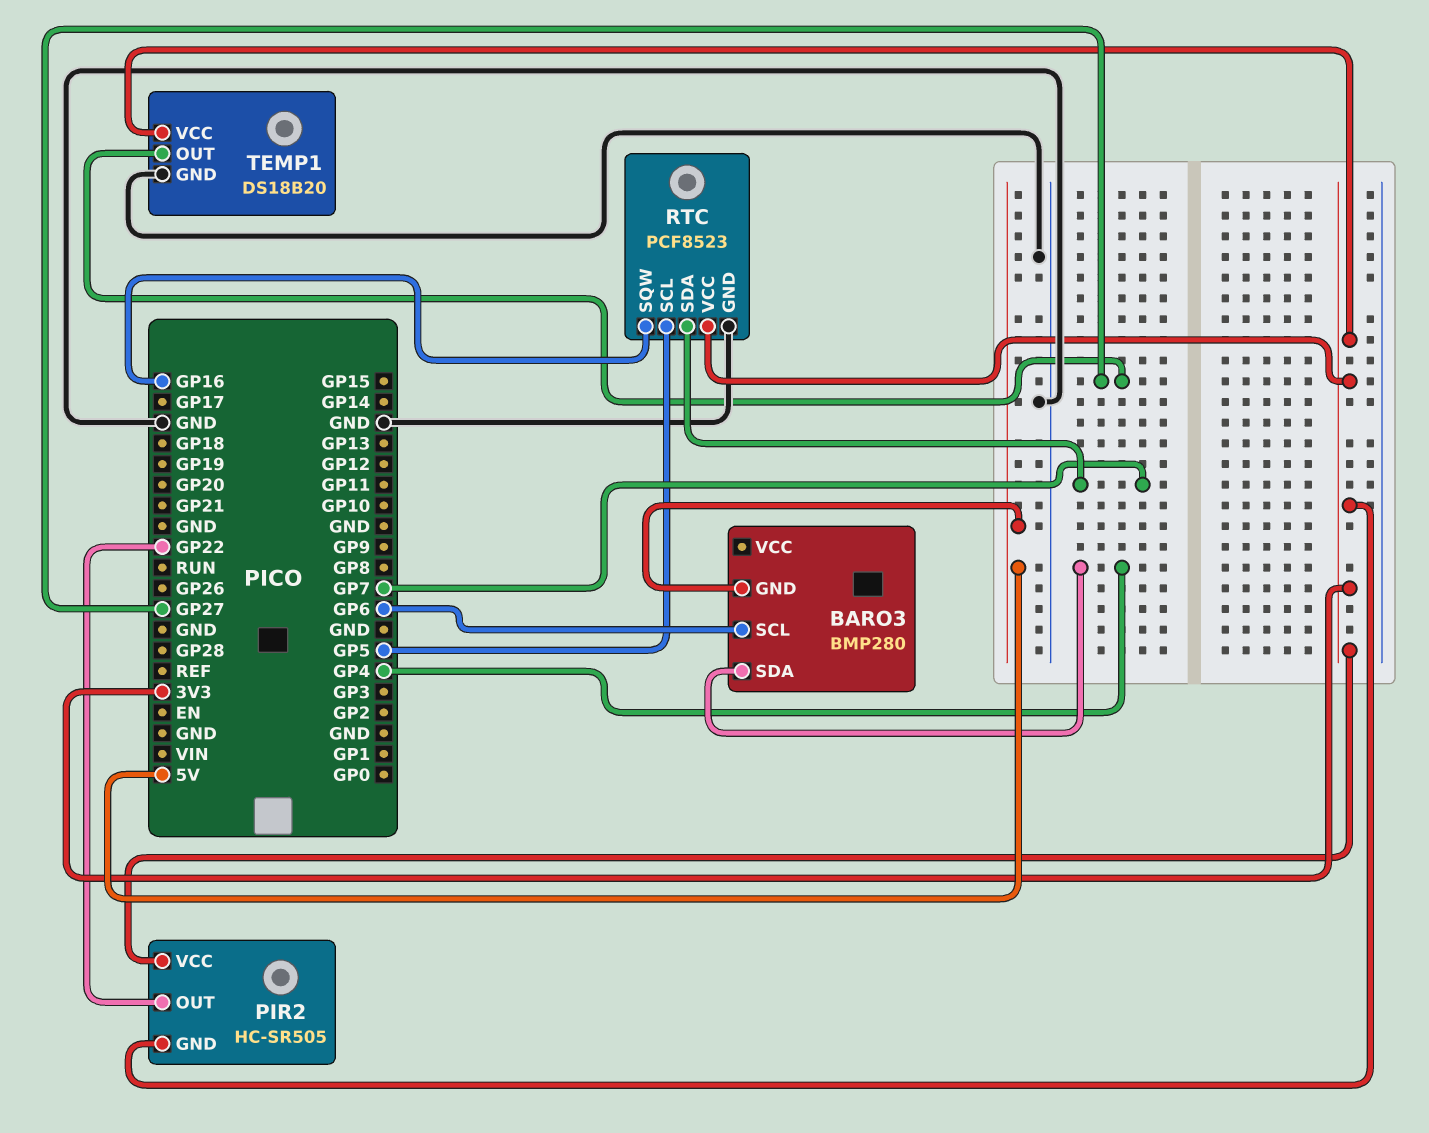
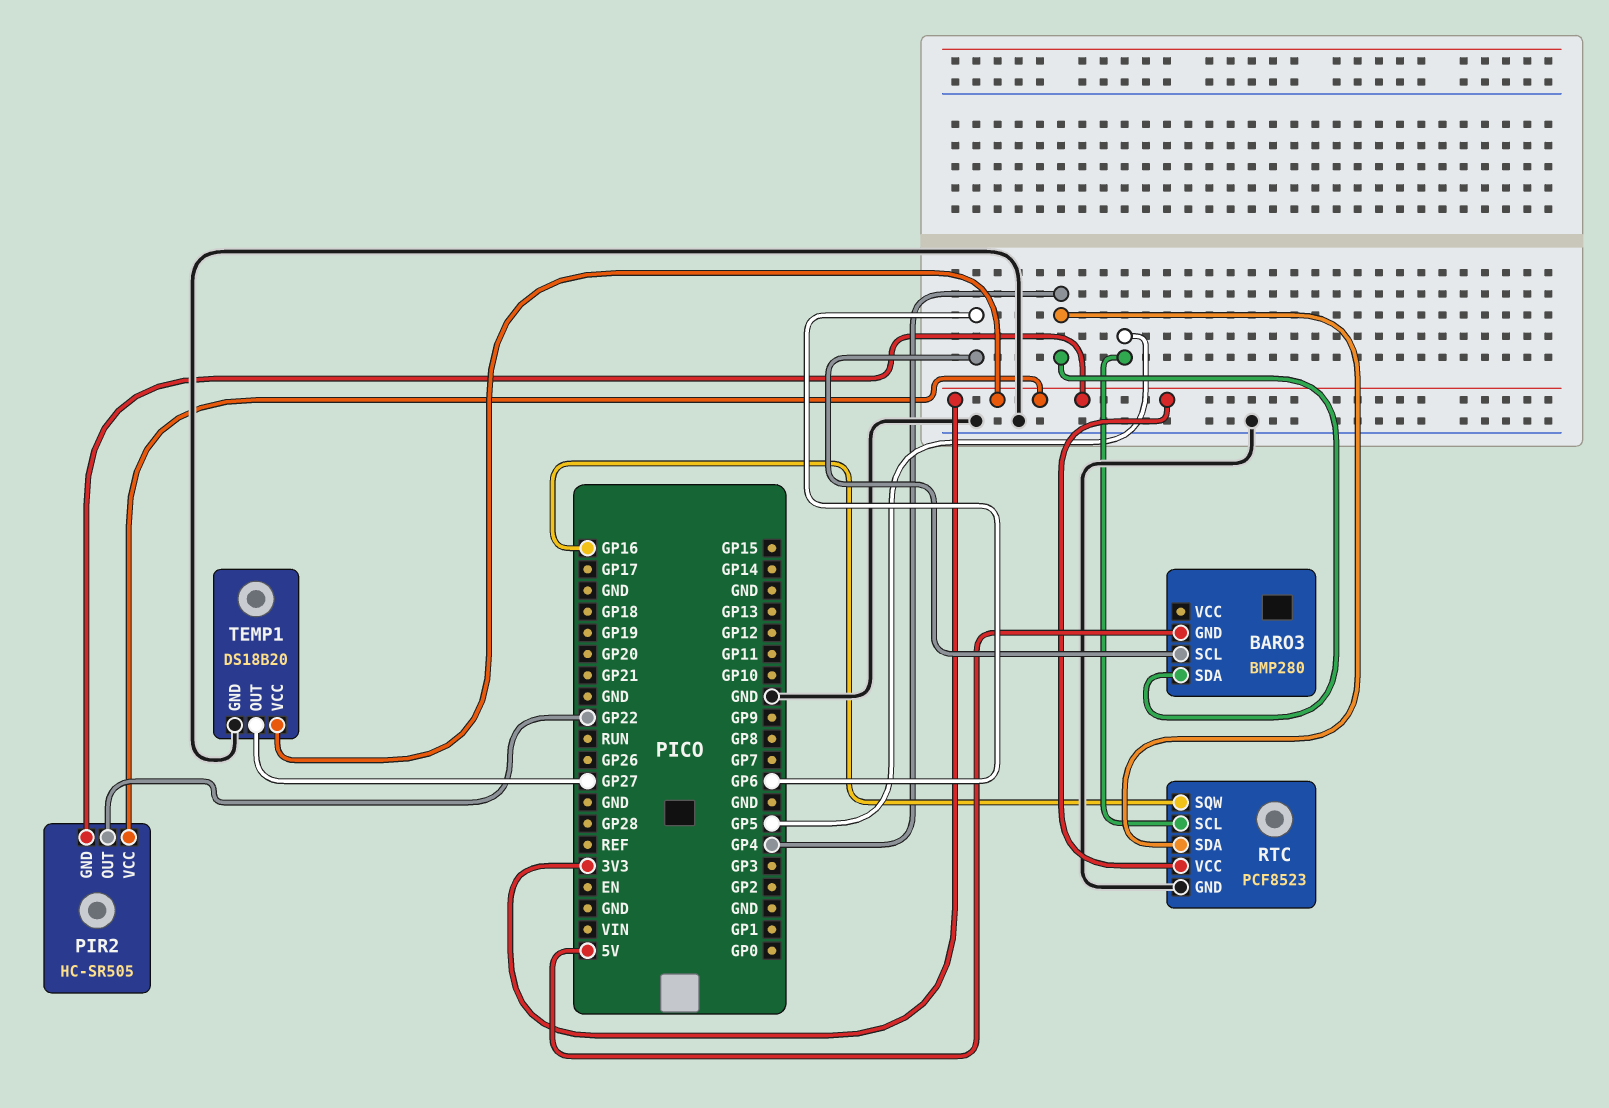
RTC pin SDA: GP7 -> GP4

